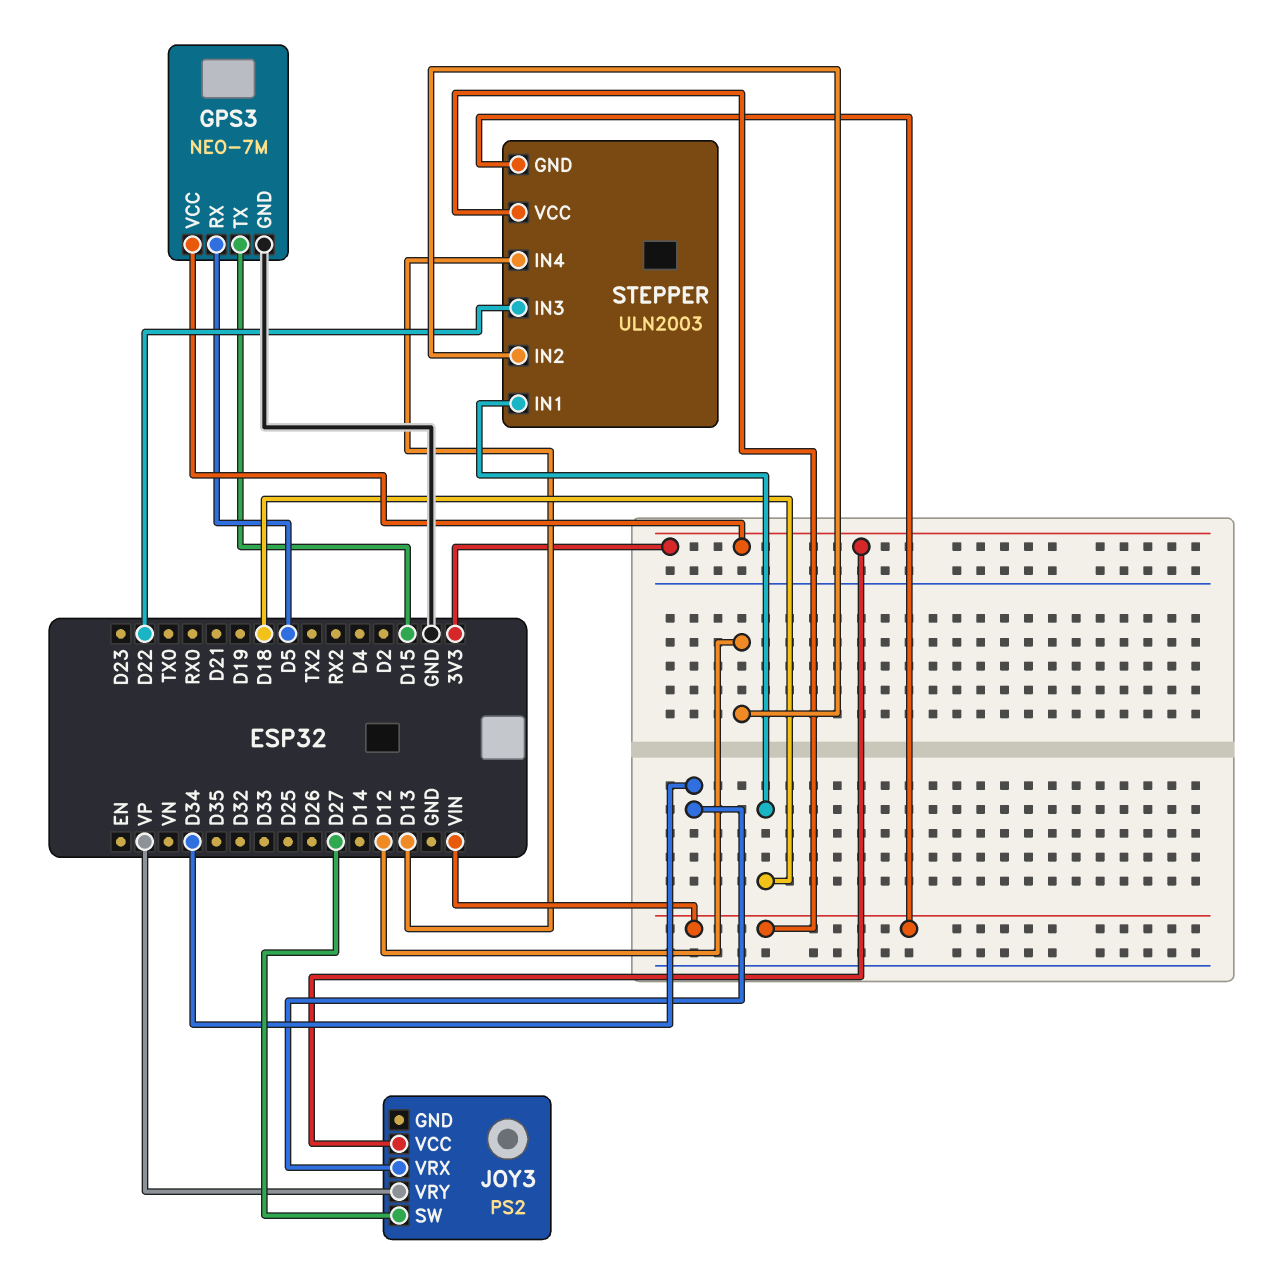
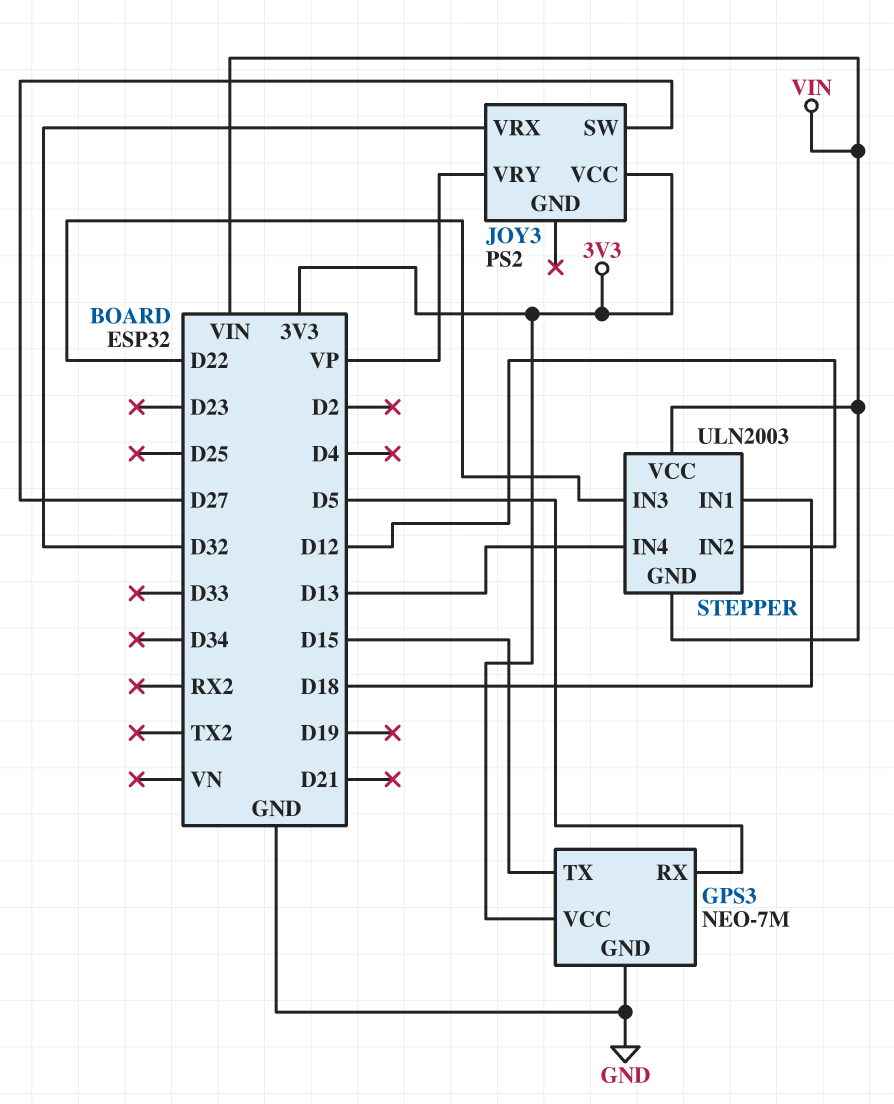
JOY3 pin VRX: D34 -> D32

